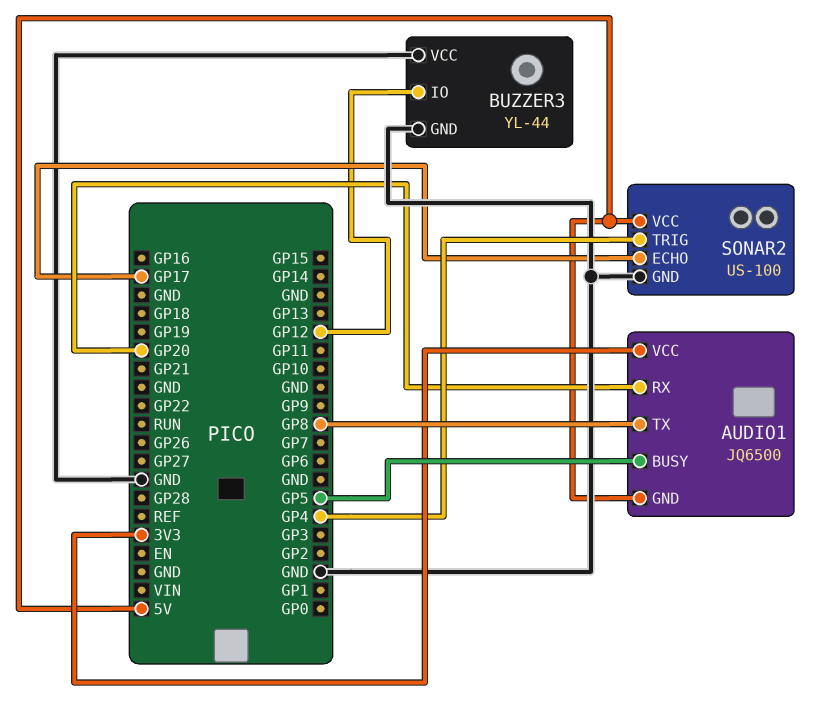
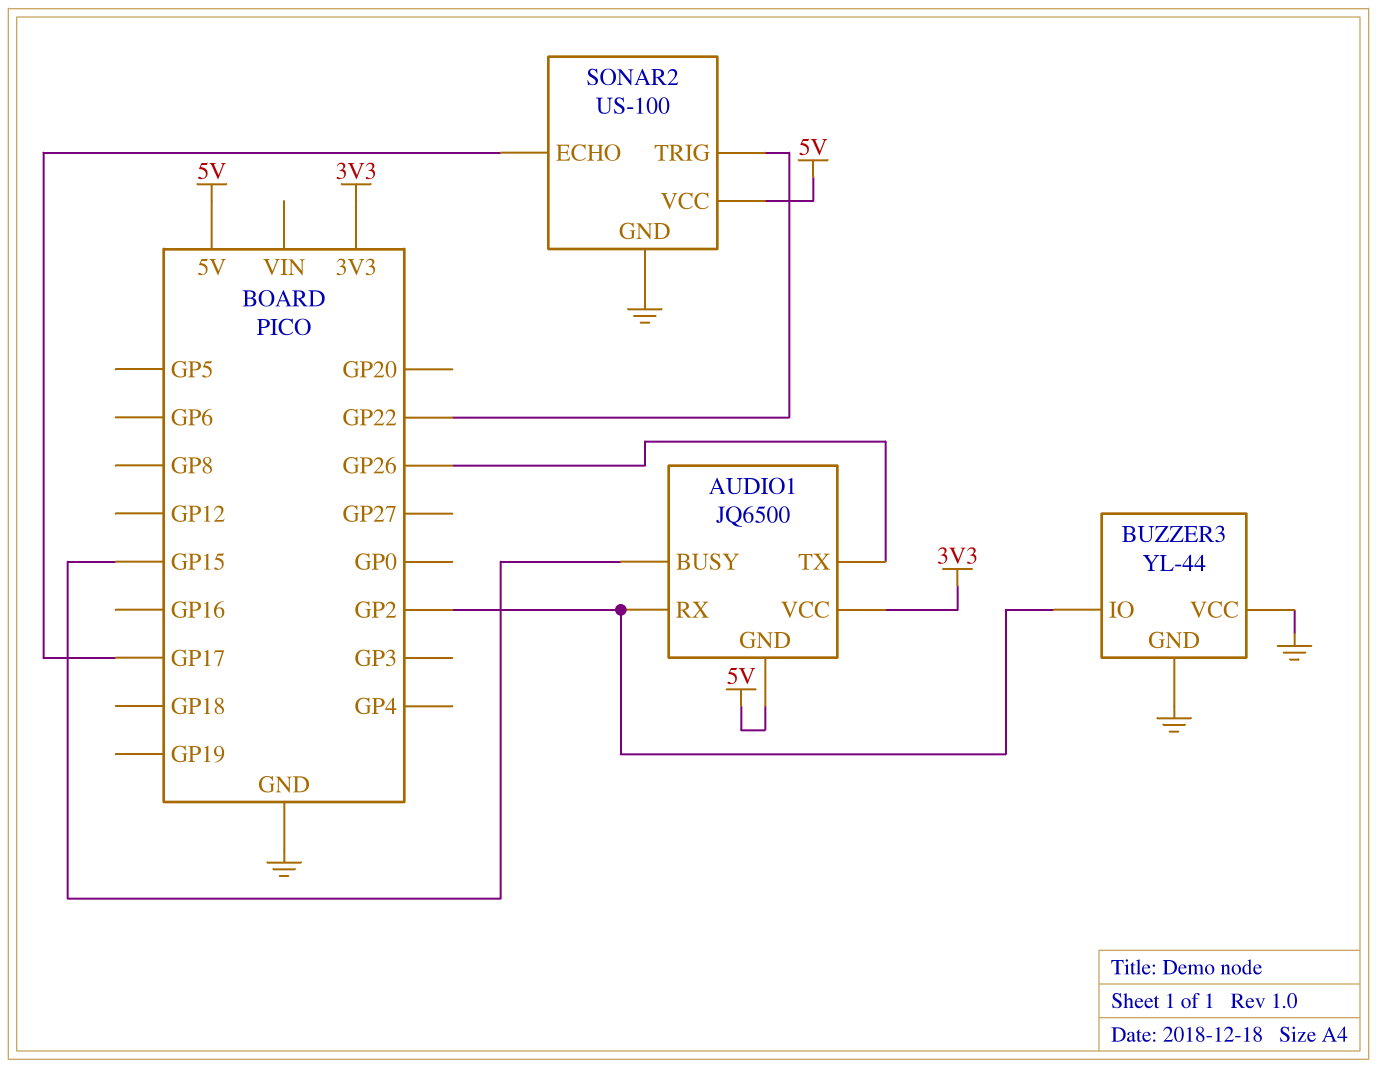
AUDIO1 pin BUSY: GP5 -> GP15
AUDIO1 pin RX: GP20 -> GP2
AUDIO1 pin TX: GP8 -> GP26
BUZZER3 pin IO: GP12 -> GP2
SONAR2 pin TRIG: GP4 -> GP22

